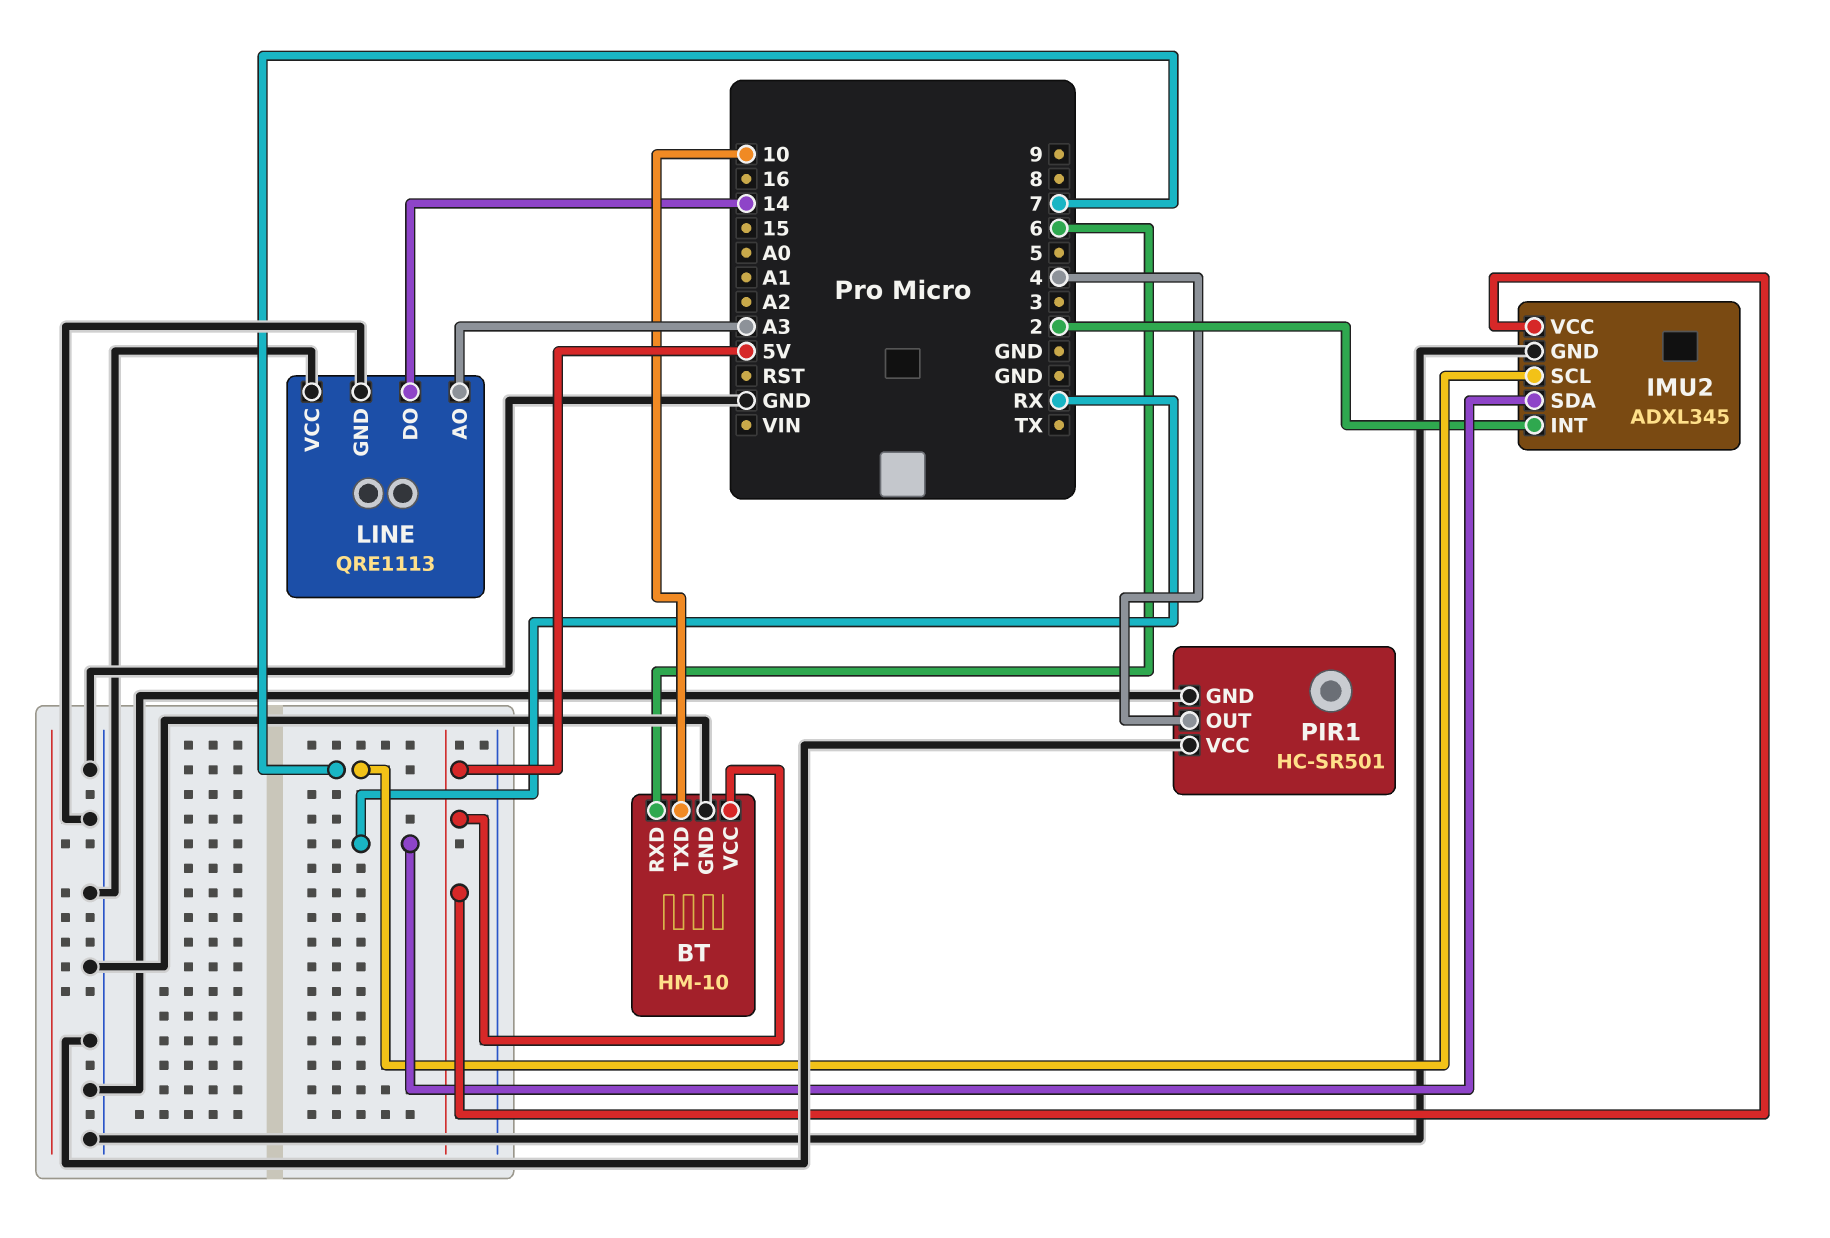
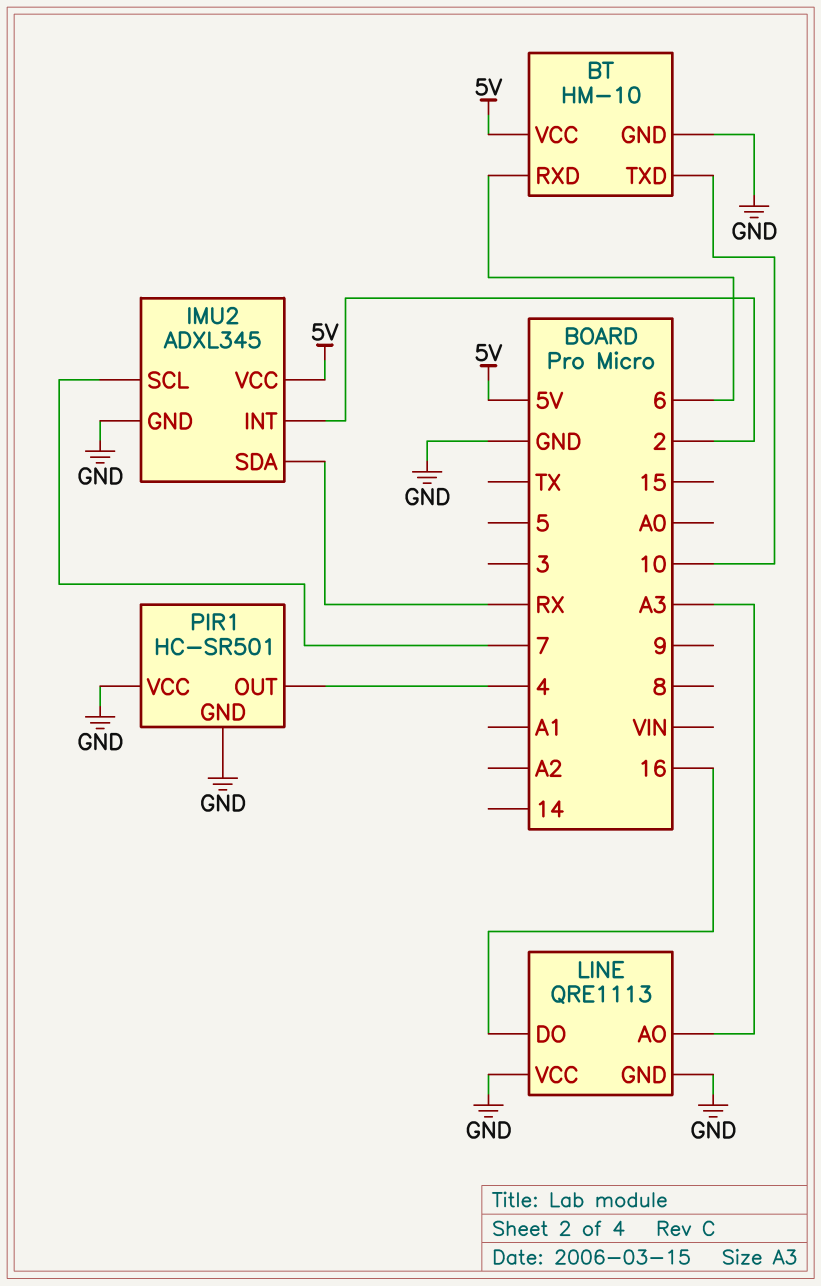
LINE pin DO: 14 -> 16

